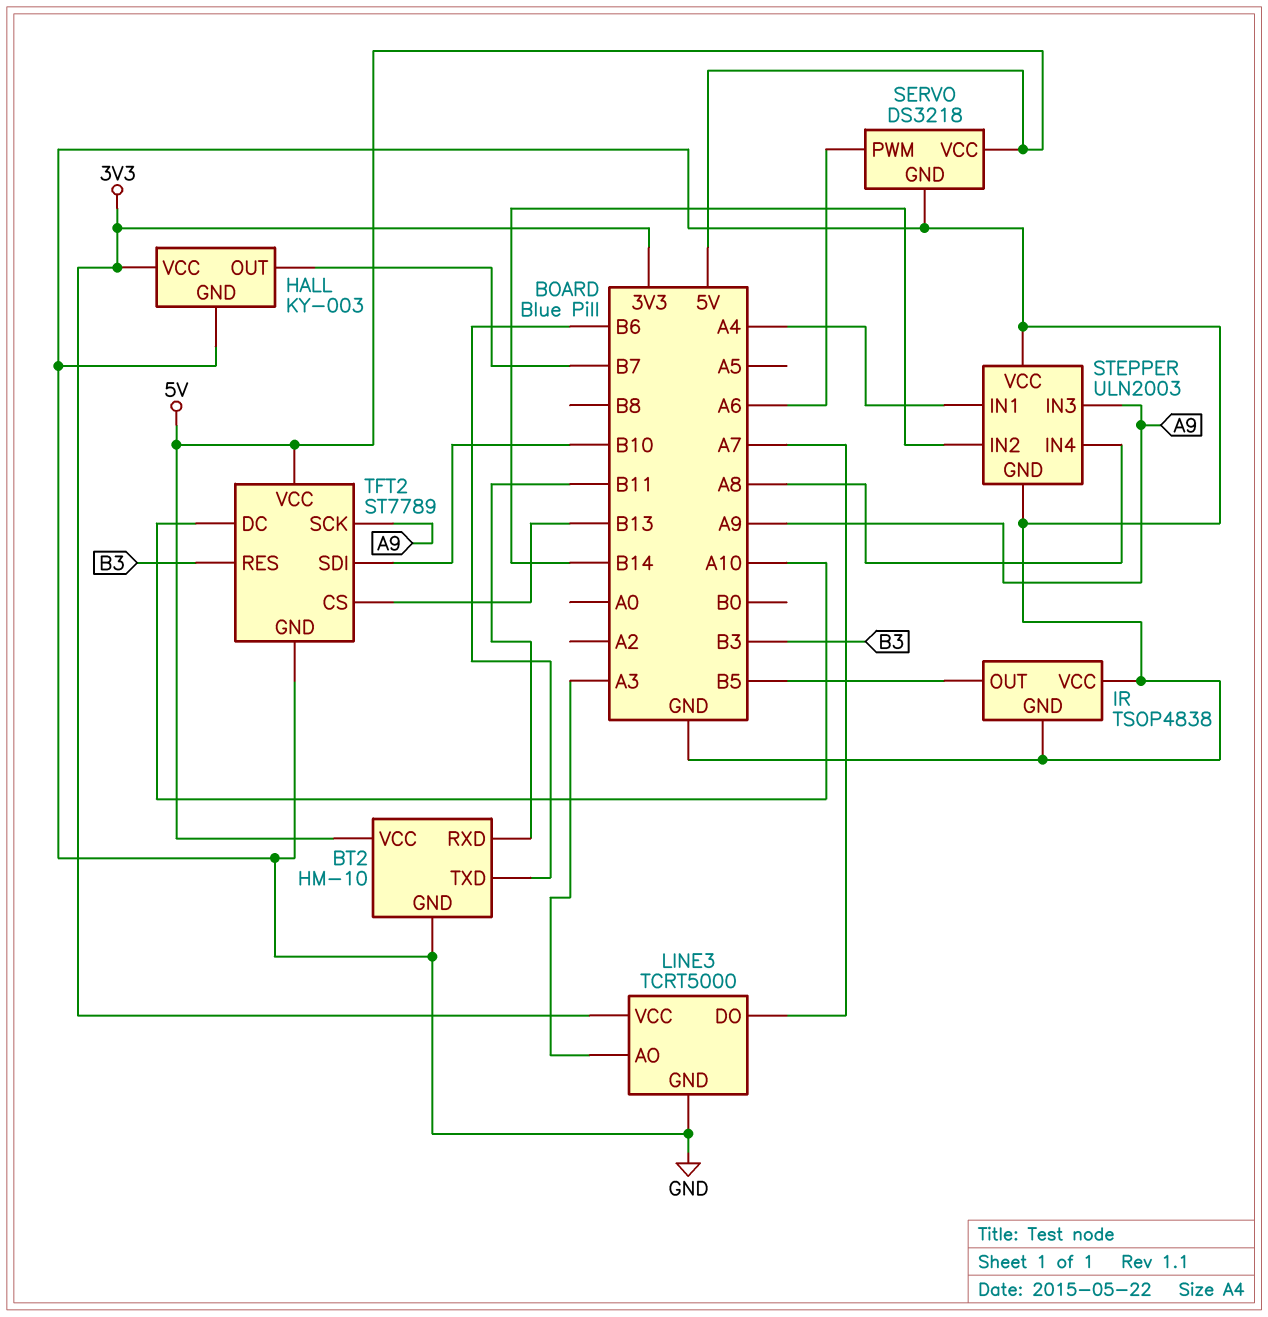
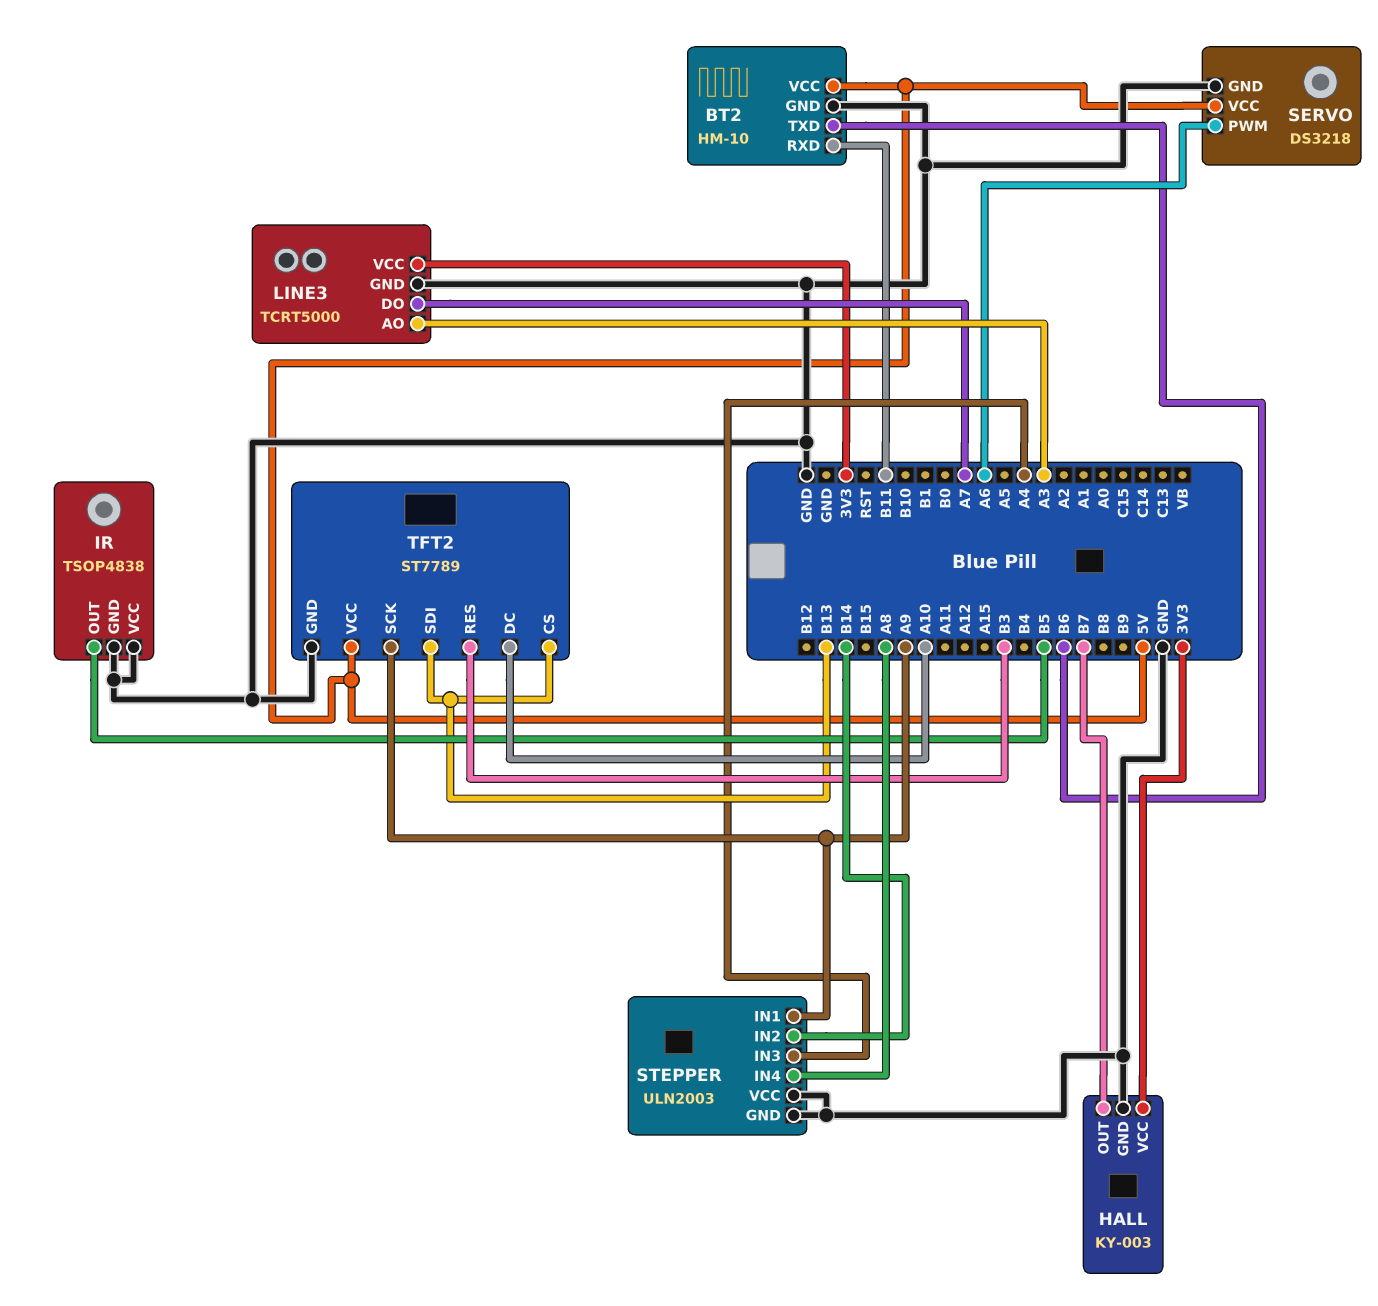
STEPPER pin IN1: A4 -> A9
STEPPER pin IN3: A9 -> A4
TFT2 pin SDI: B10 -> B13

